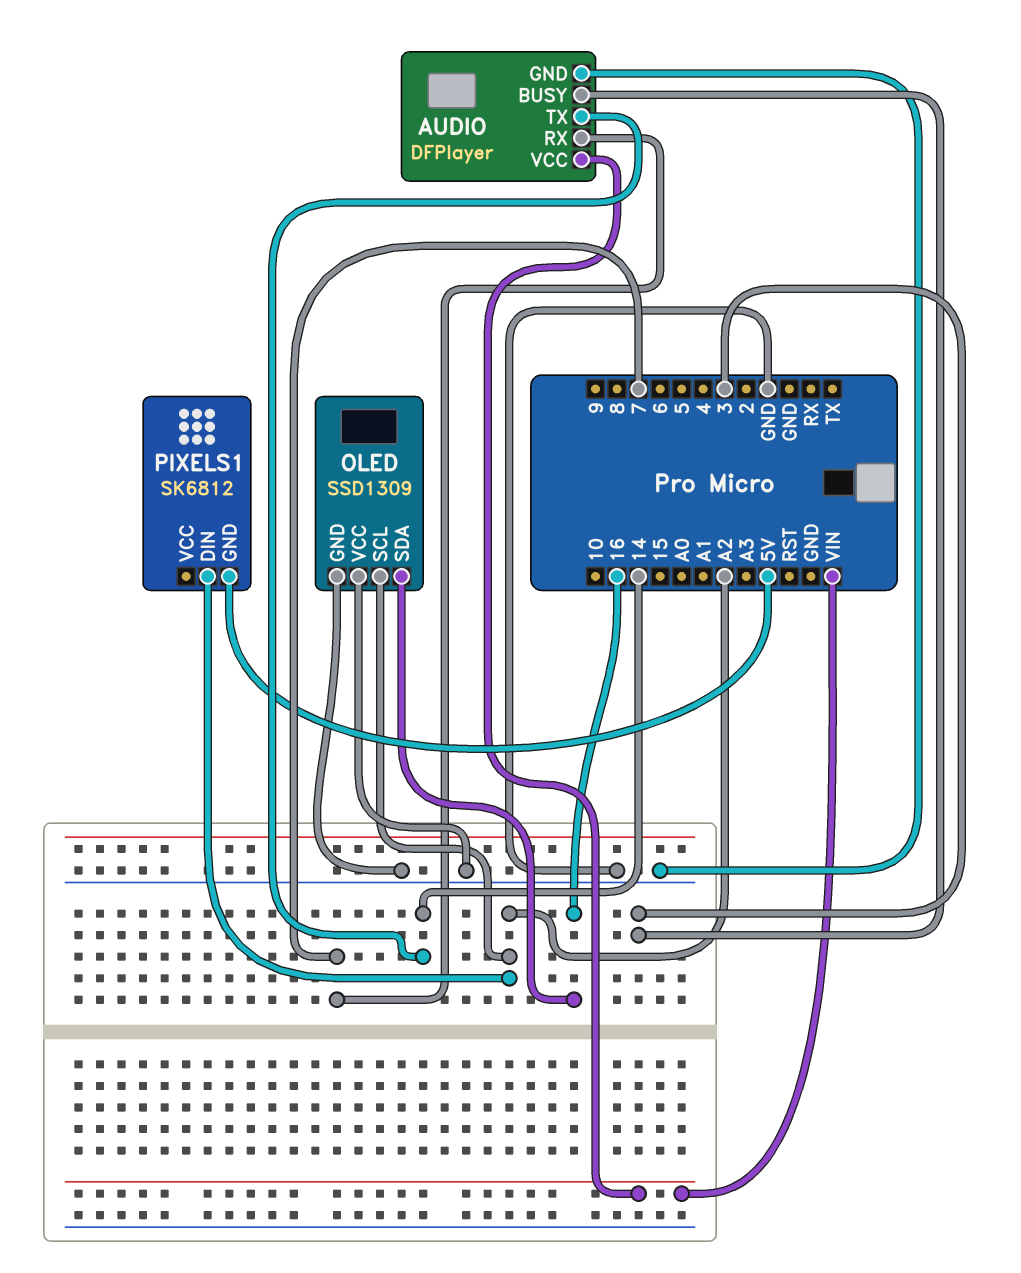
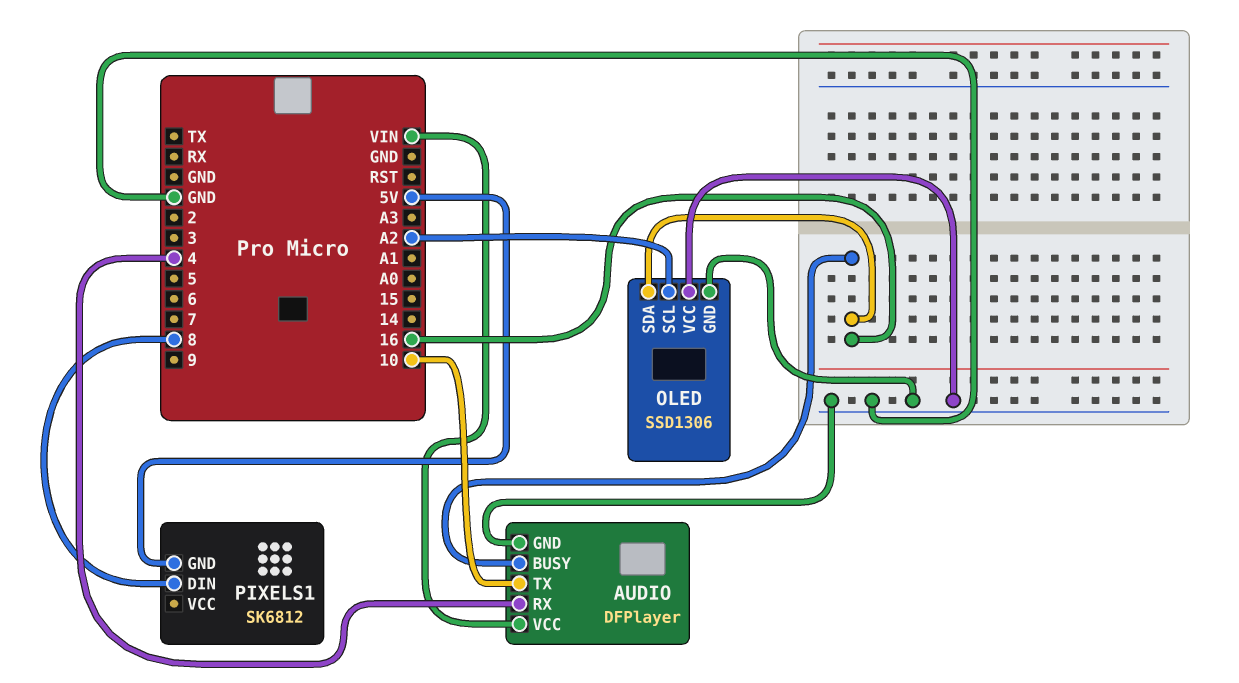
AUDIO pin BUSY: 3 -> 16
AUDIO pin RX: 7 -> 4
AUDIO pin TX: 14 -> 10
OLED: SSD1309 -> SSD1306
PIXELS1 pin DIN: A2 -> 8

